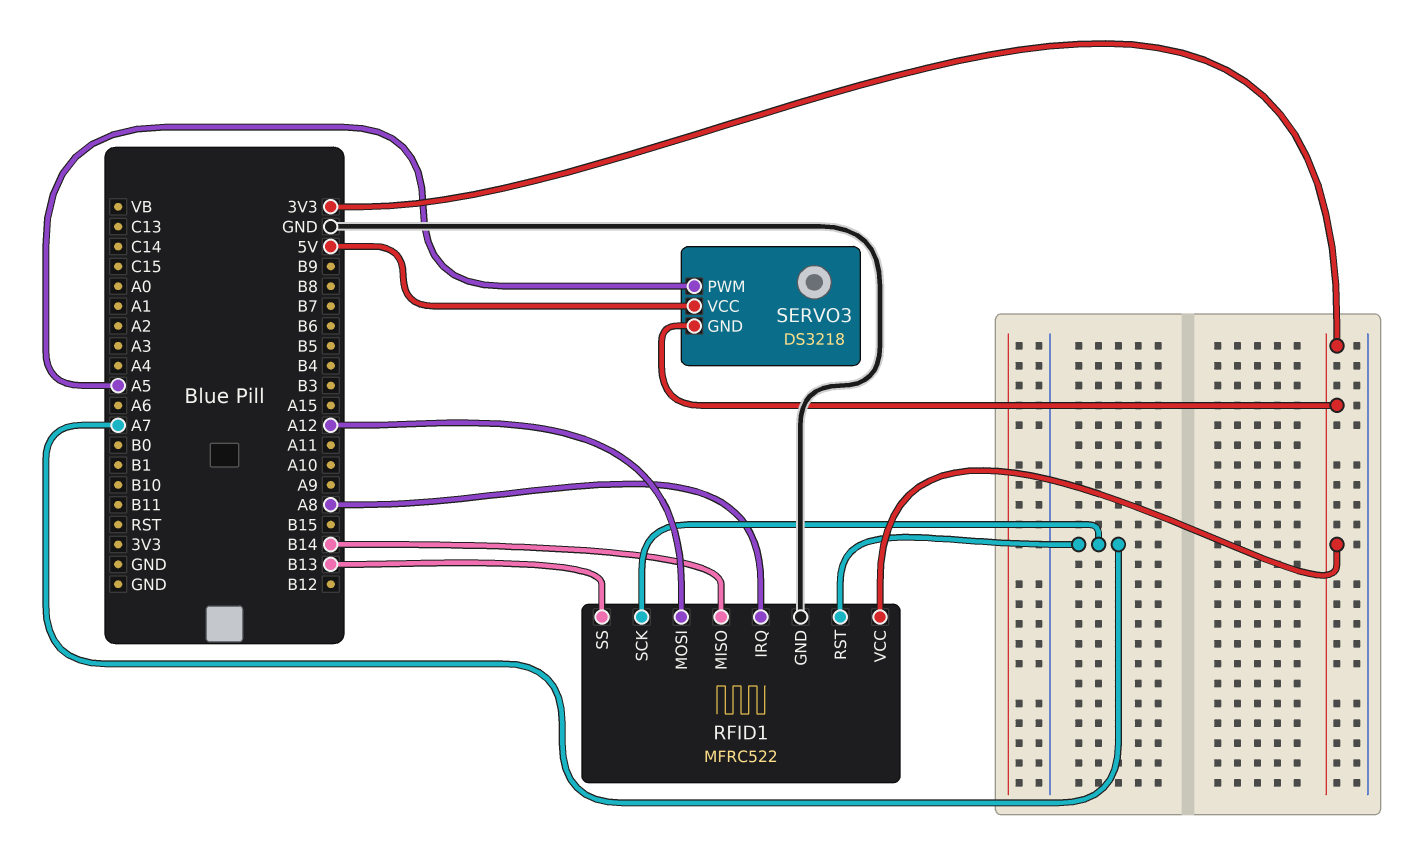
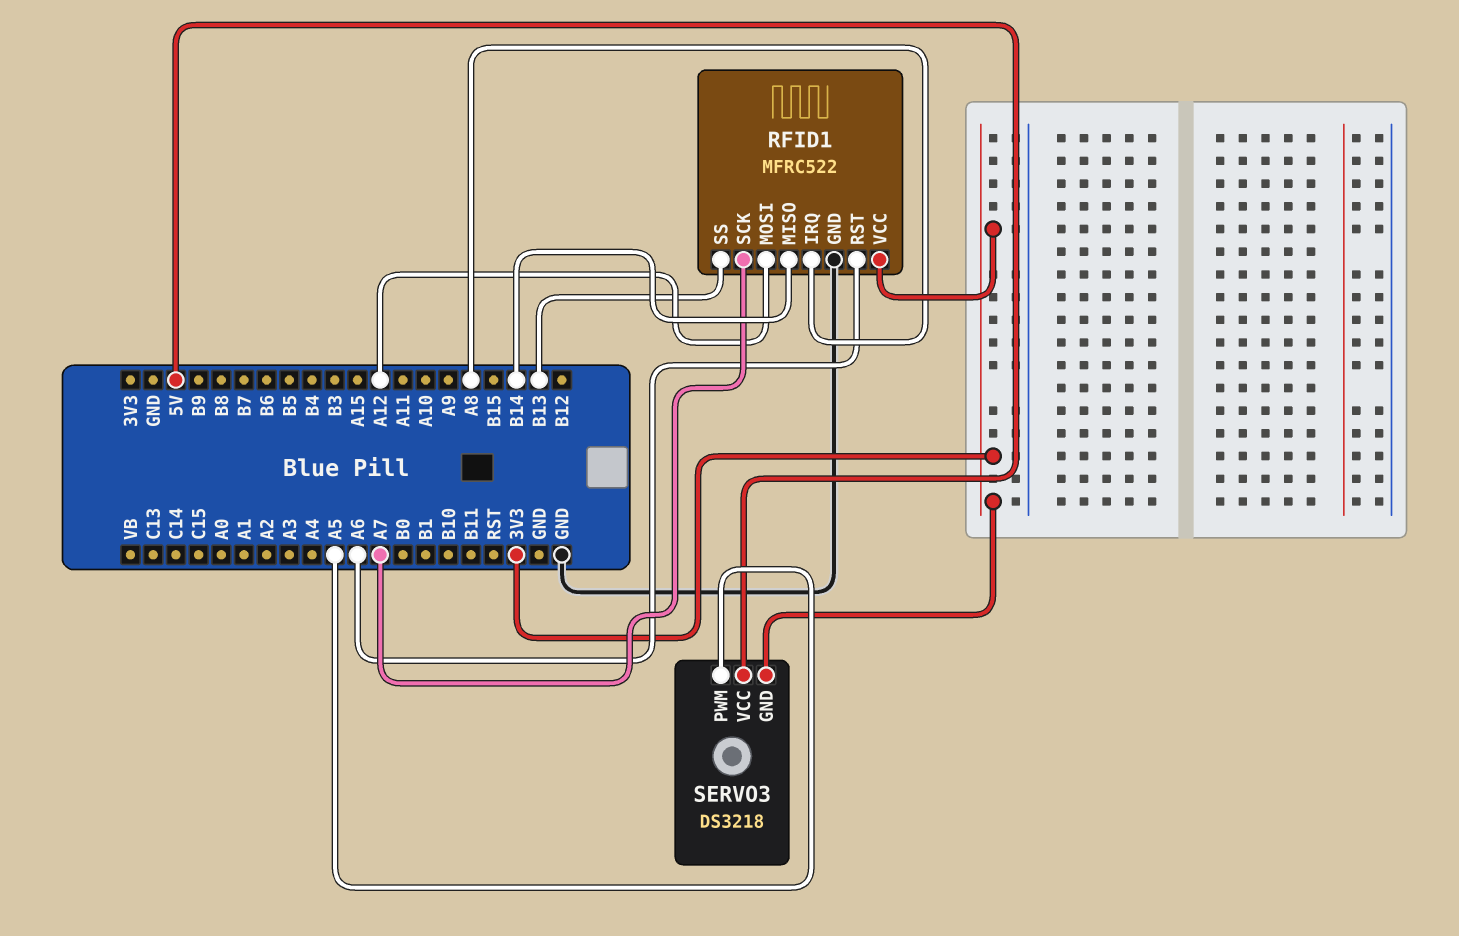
RFID1 pin RST: A7 -> A6

